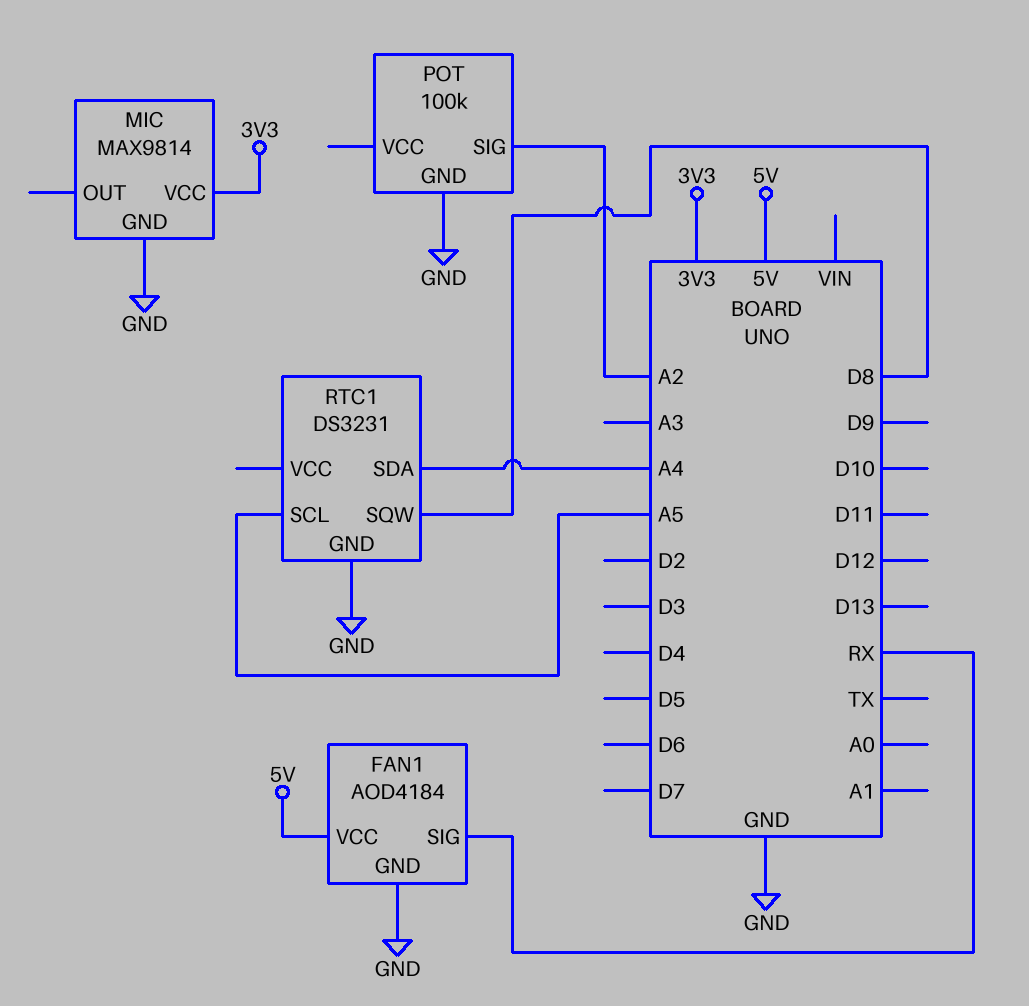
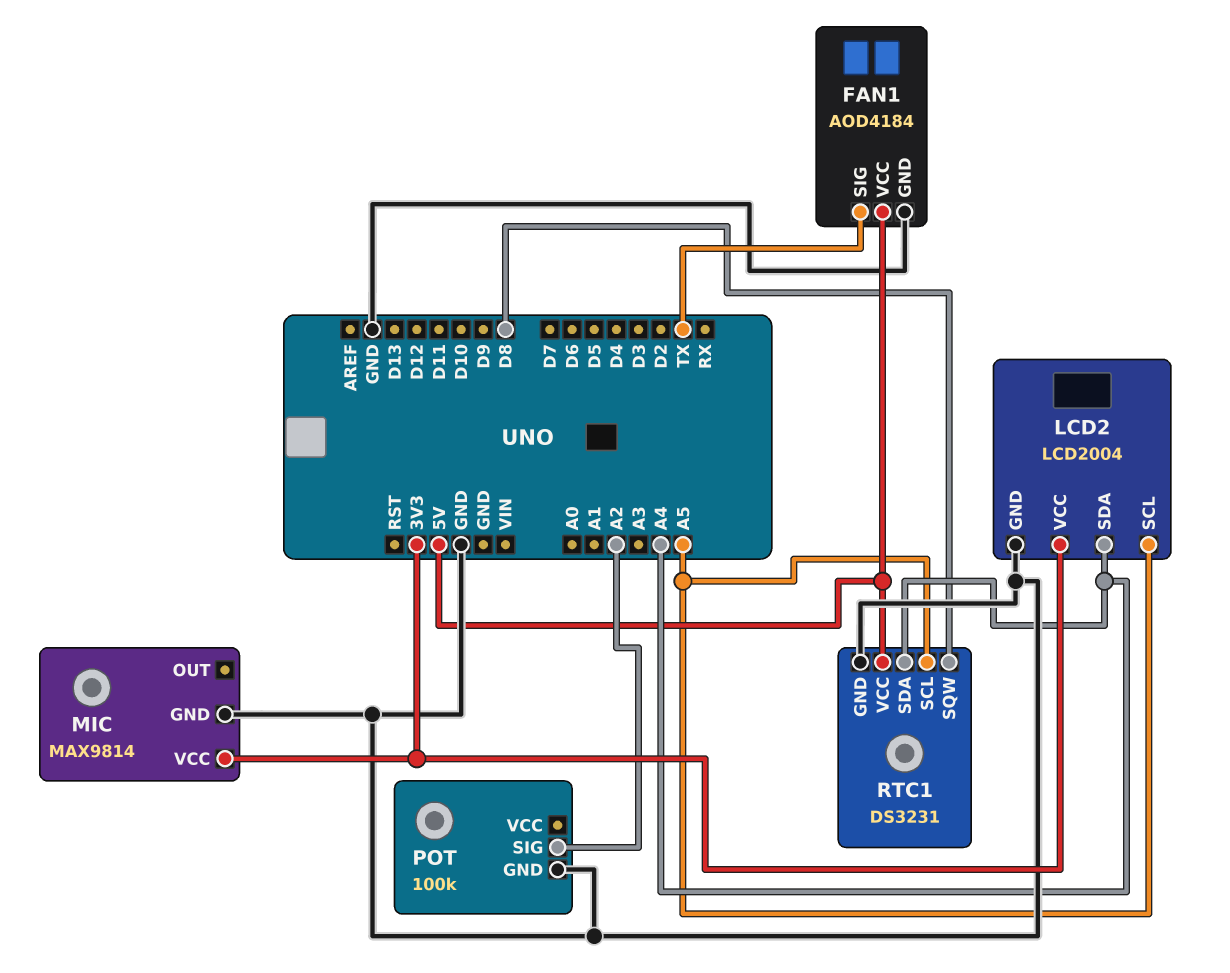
FAN1 pin SIG: RX -> TX
LCD2: none -> LCD2004
LCD2 pin GND: none -> GND
LCD2 pin SCL: none -> A5
LCD2 pin SDA: none -> A4
LCD2 pin VCC: none -> 3V3
RTC1 pin VCC: none -> 5V

